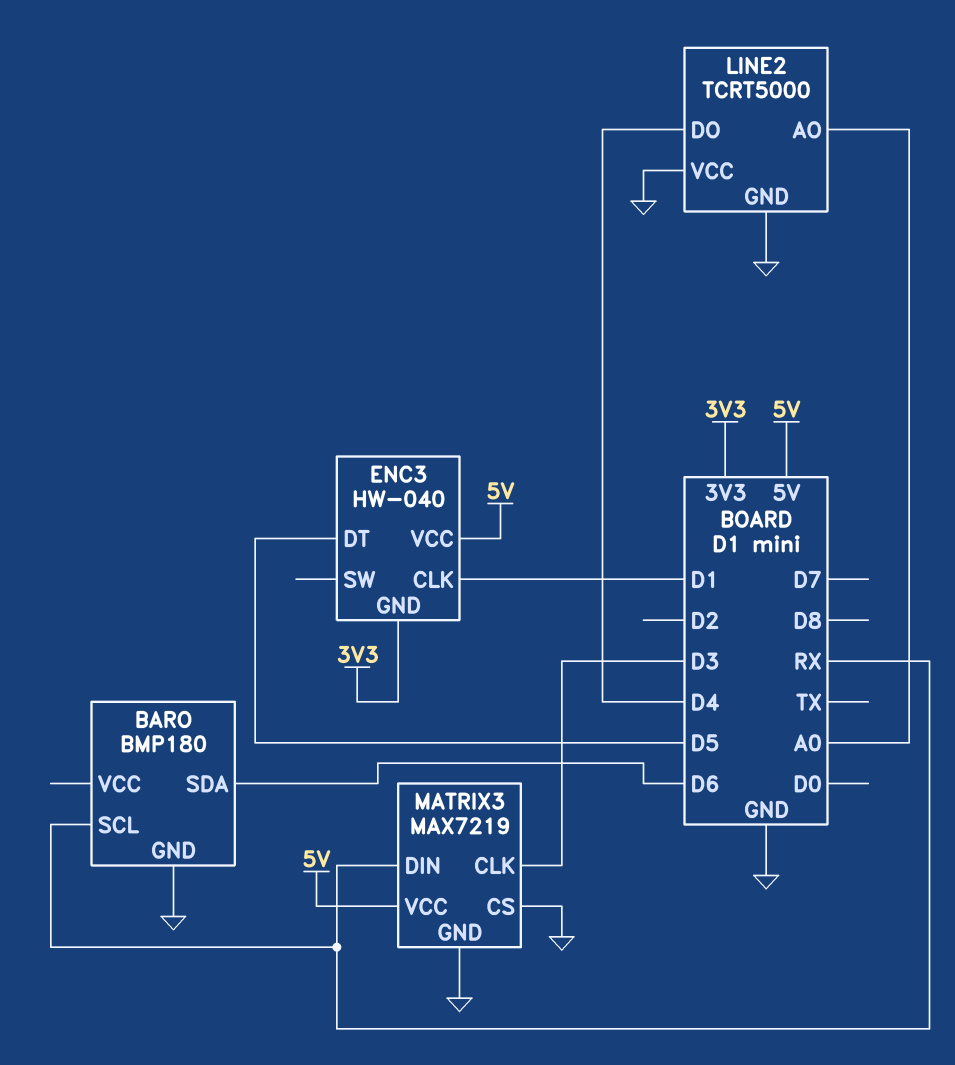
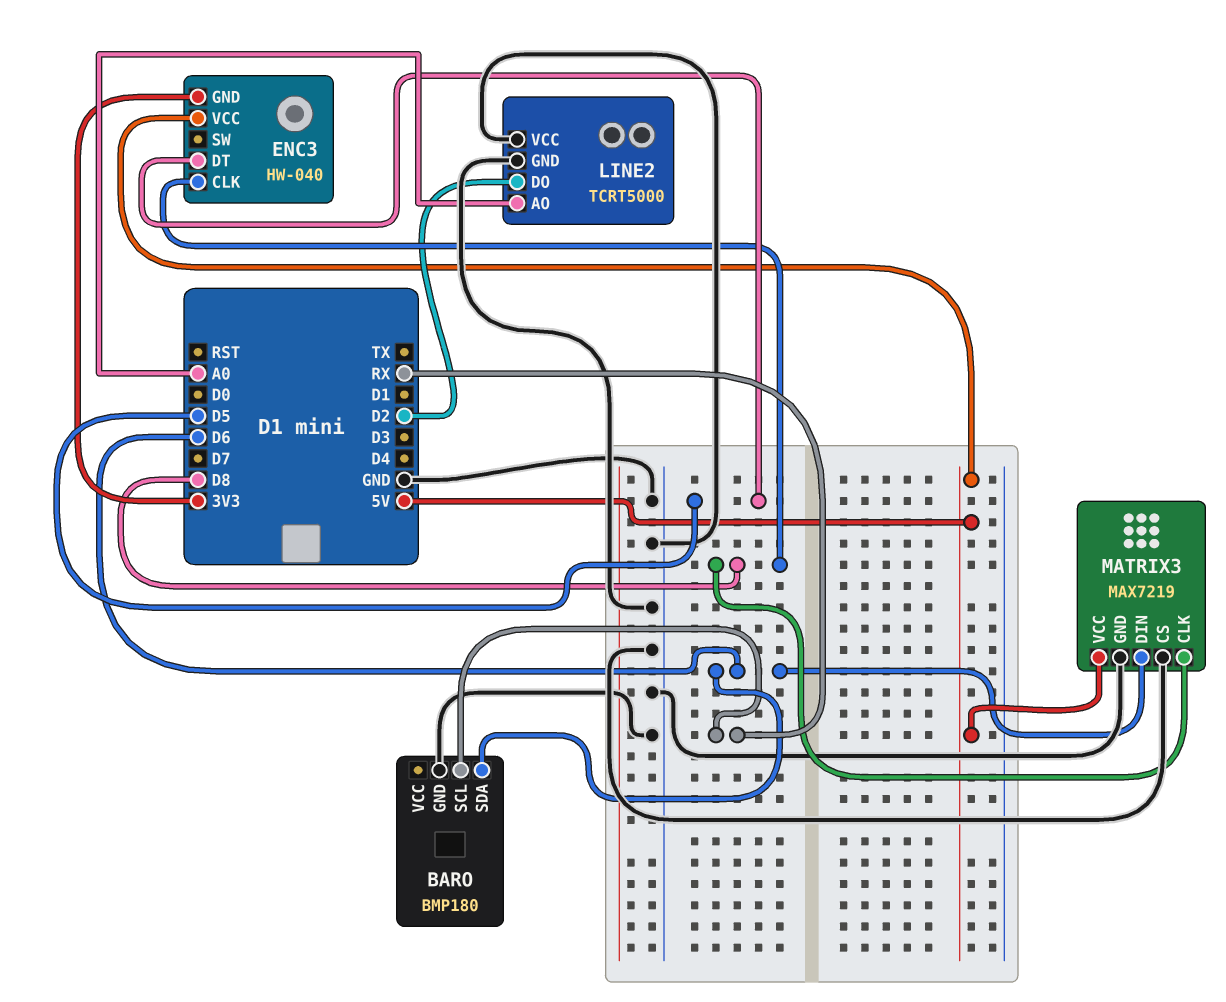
ENC3 pin CLK: D1 -> D8
LINE2 pin DO: D4 -> D2
MATRIX3 pin CLK: D3 -> D8
MATRIX3 pin DIN: RX -> D6

